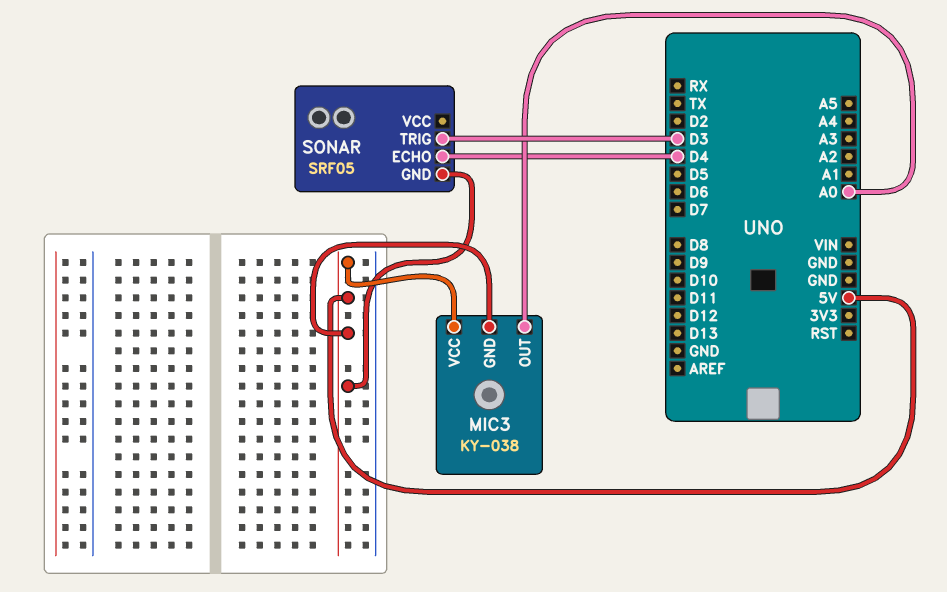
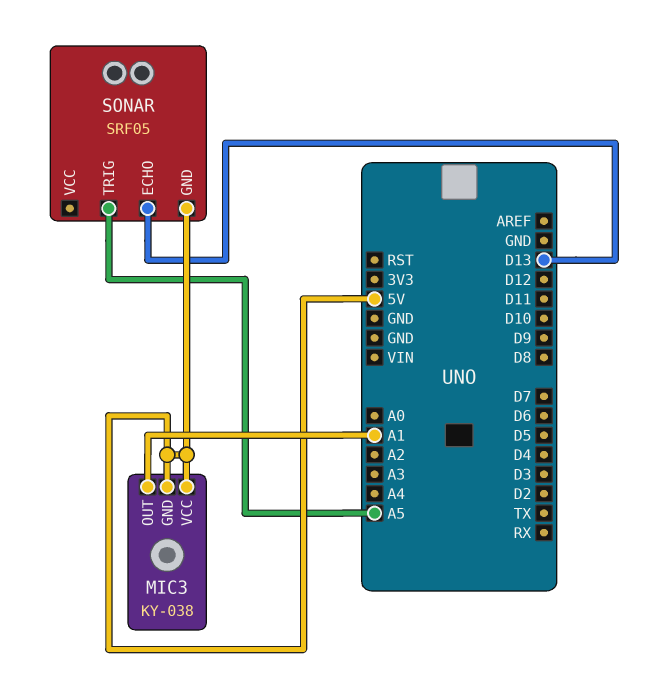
MIC3 pin OUT: A0 -> A1
SONAR pin ECHO: D4 -> D13
SONAR pin TRIG: D3 -> A5

